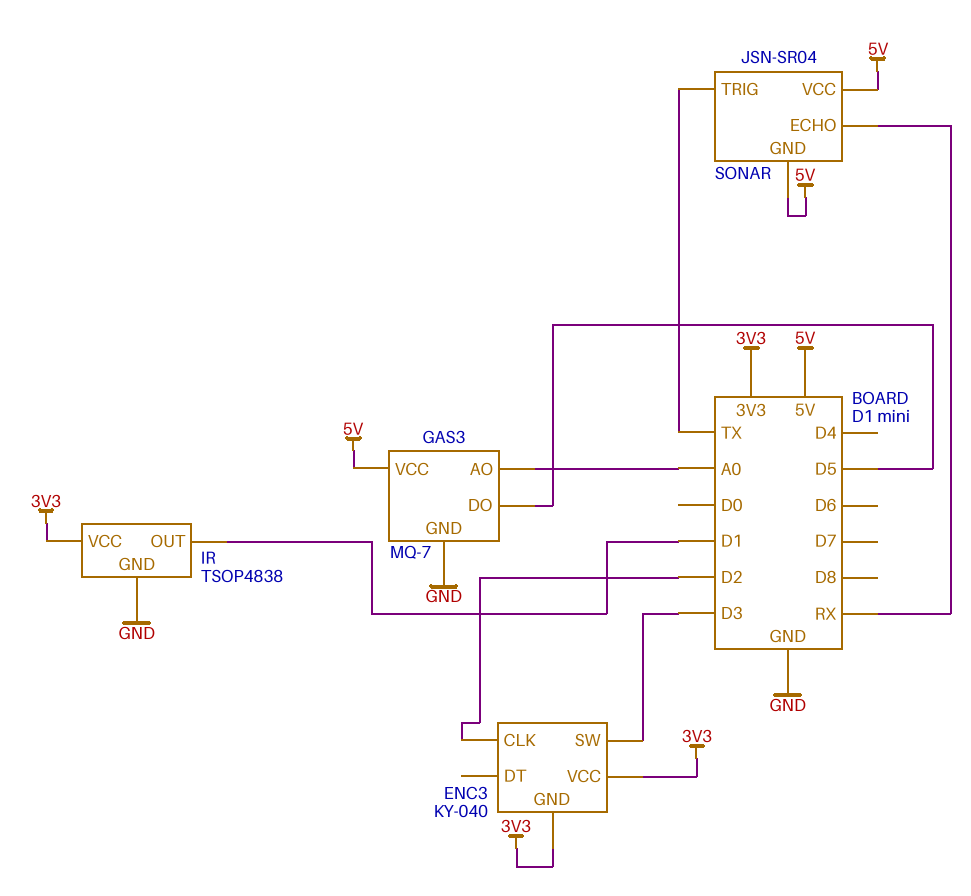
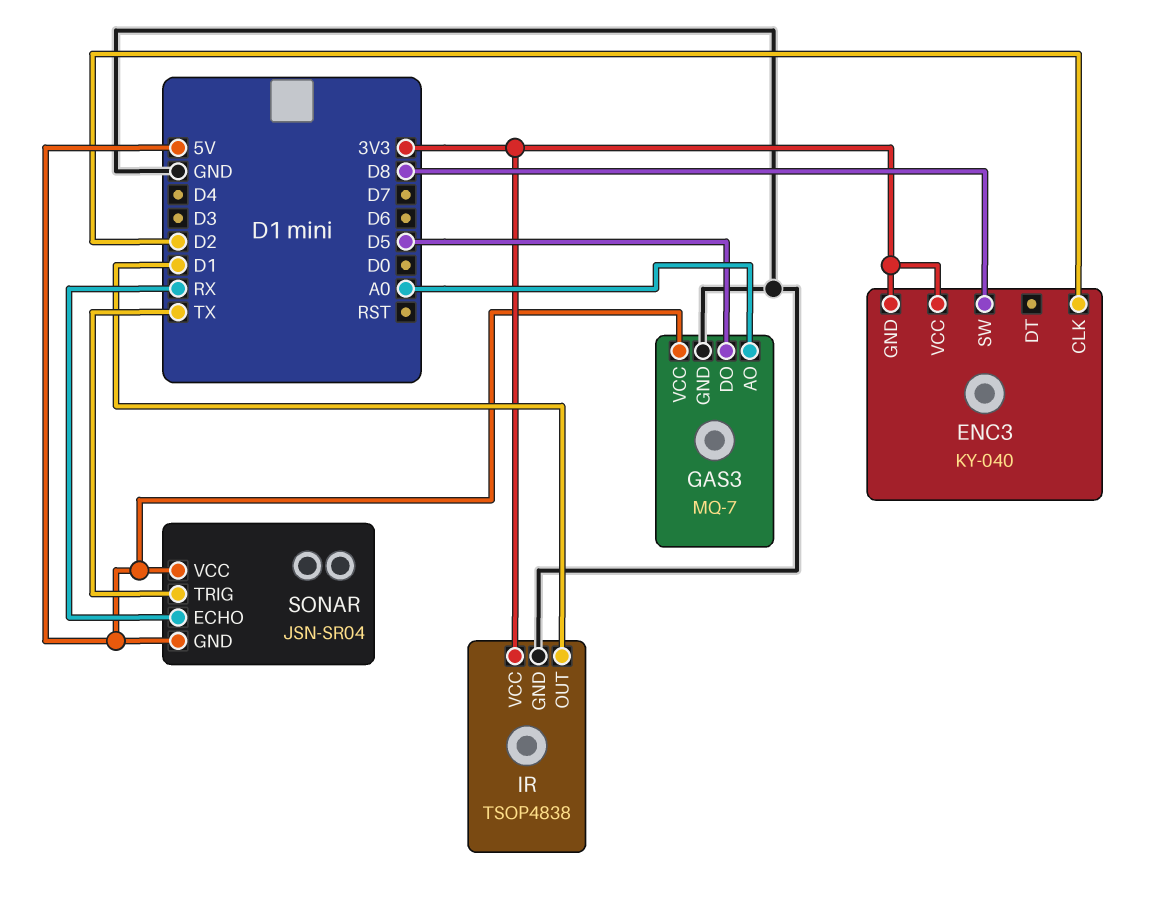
ENC3 pin SW: D3 -> D8

